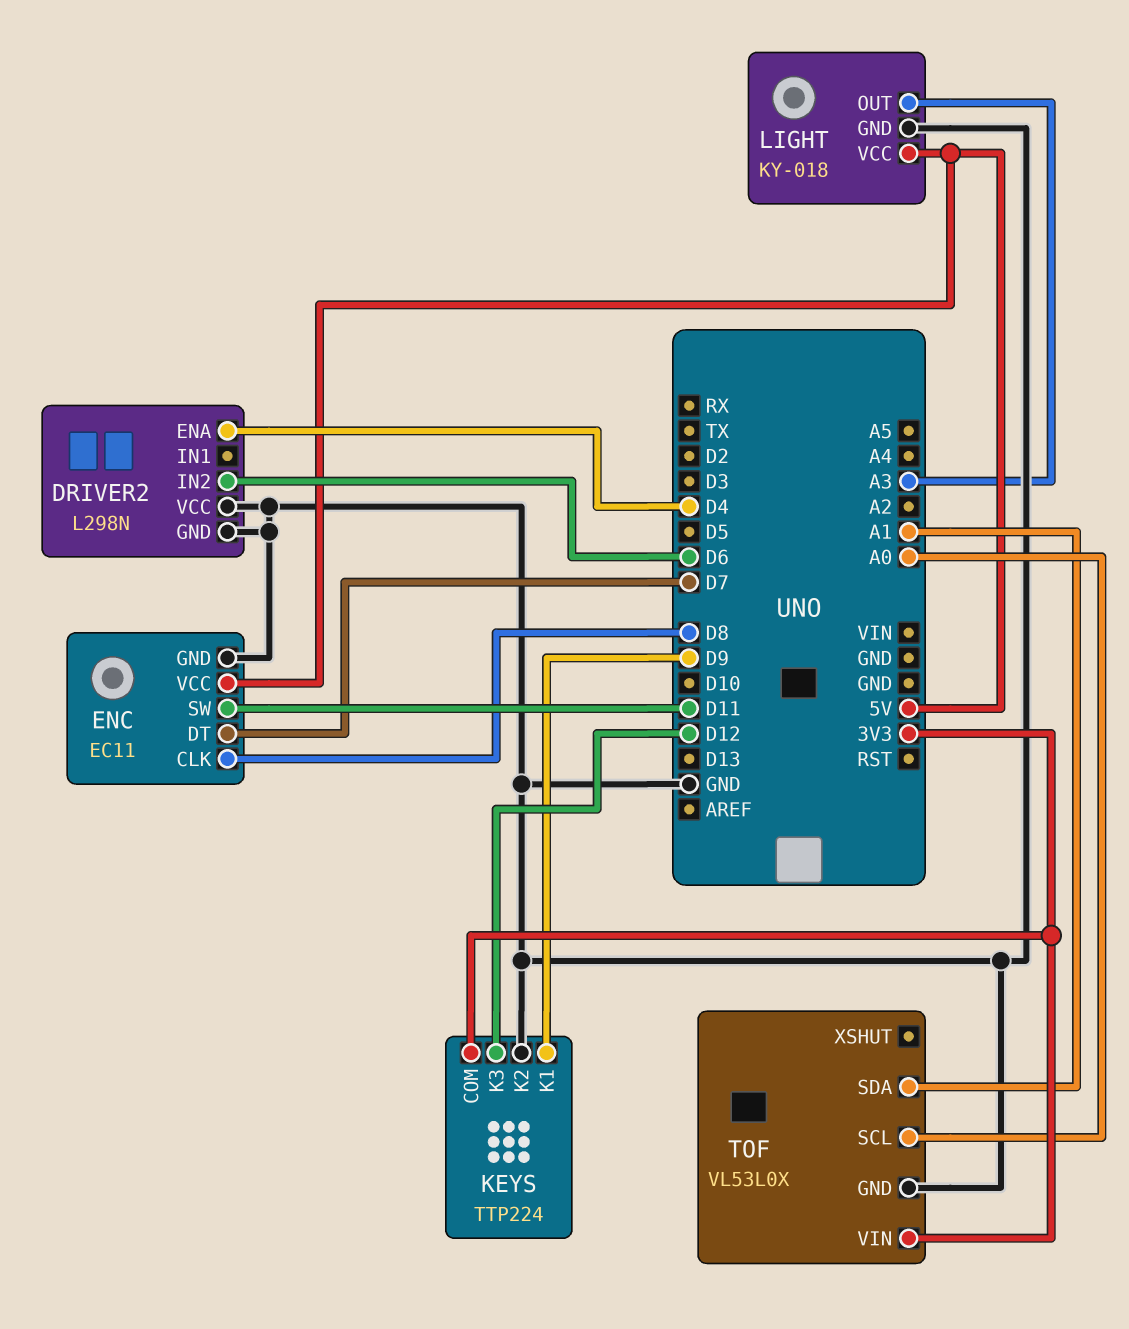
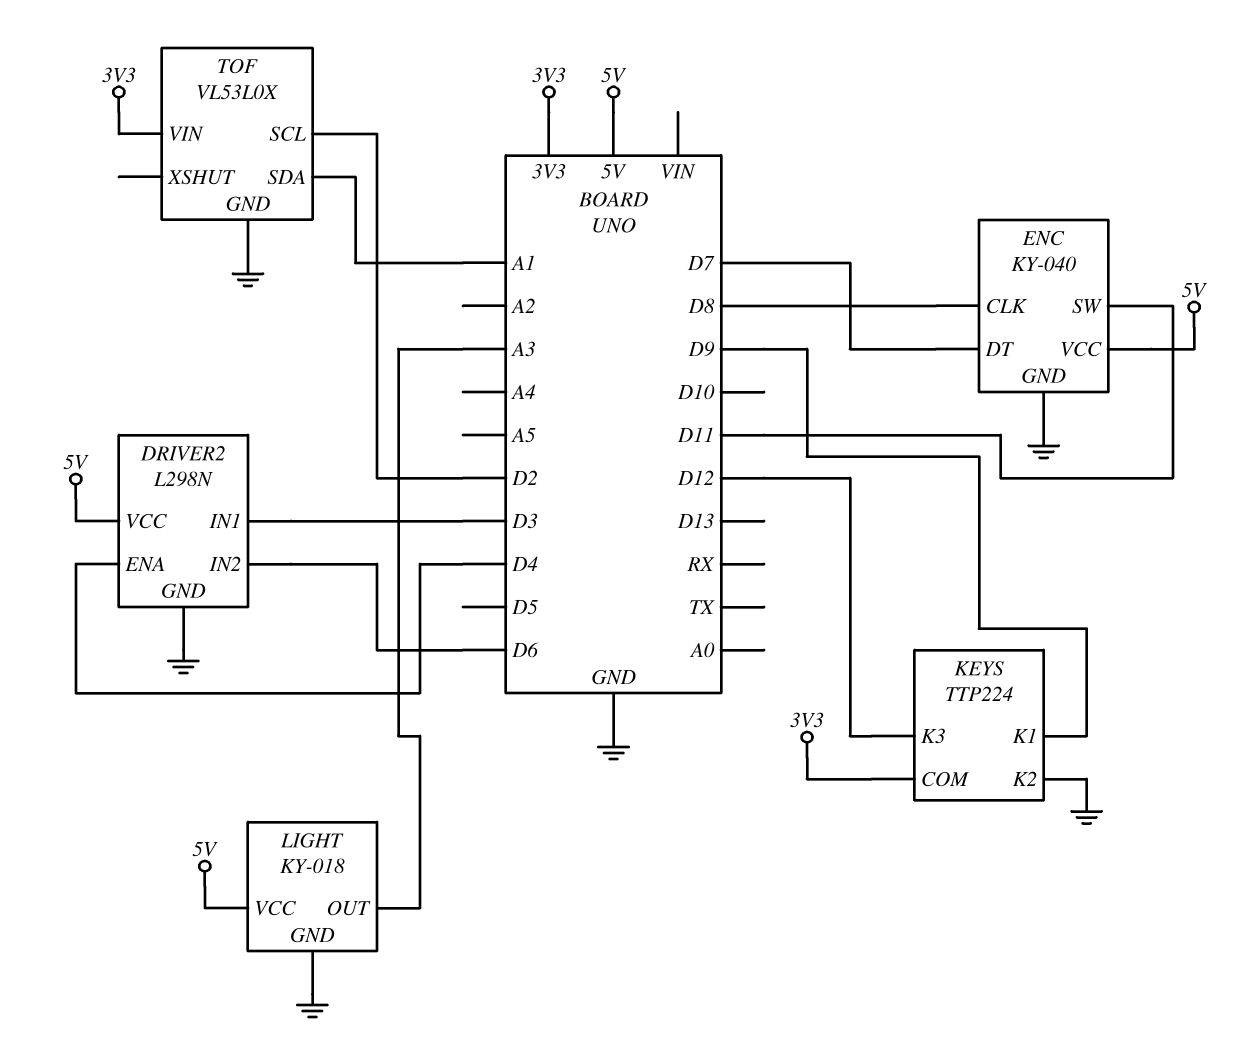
DRIVER2 pin IN1: none -> D3
DRIVER2 pin VCC: GND -> 5V
ENC: EC11 -> KY-040
TOF pin SCL: A0 -> D2

